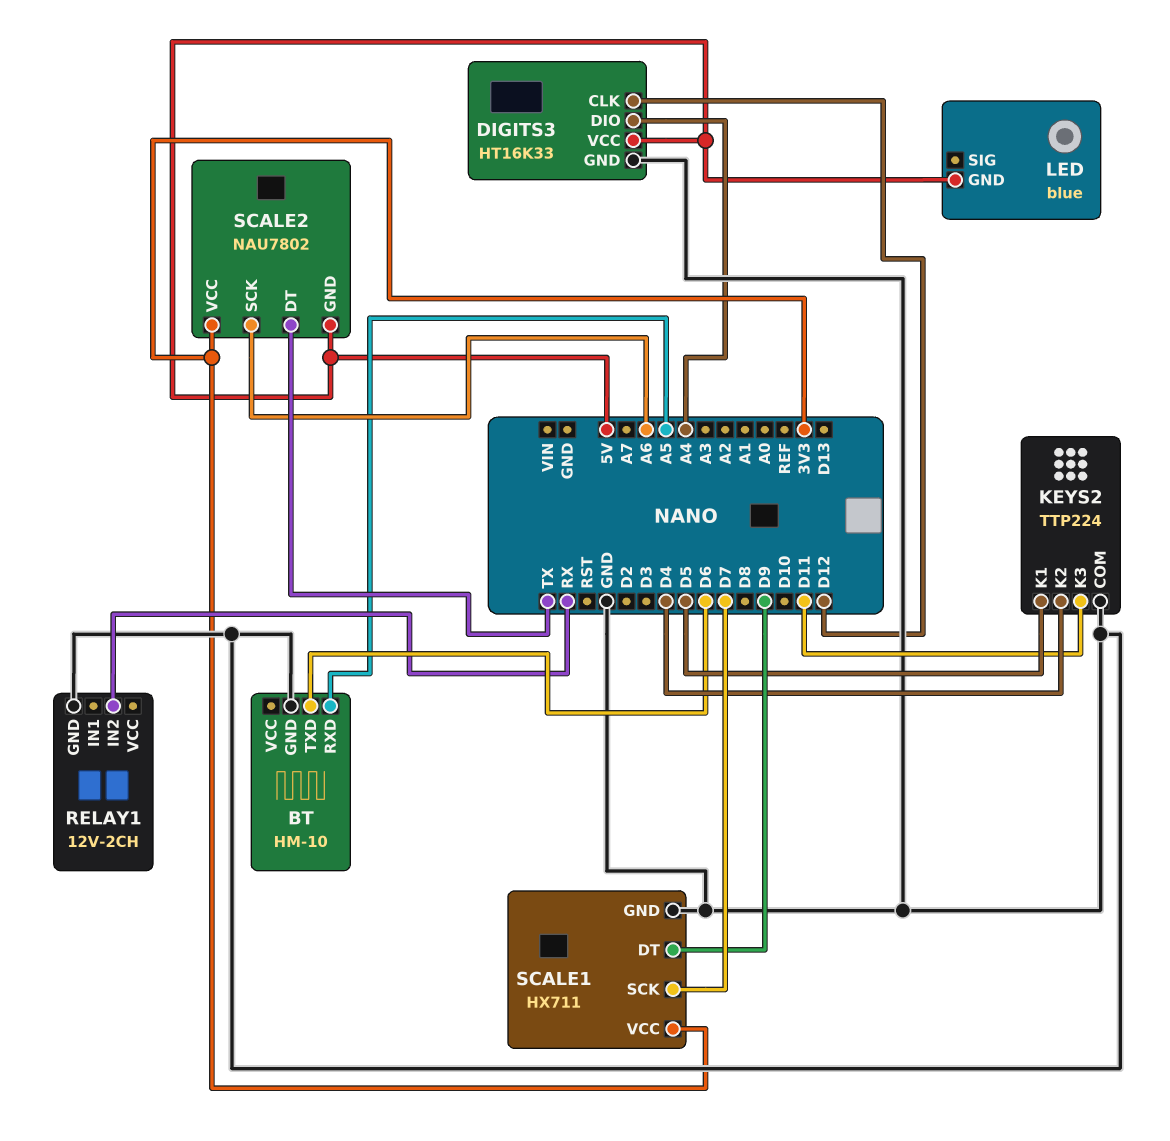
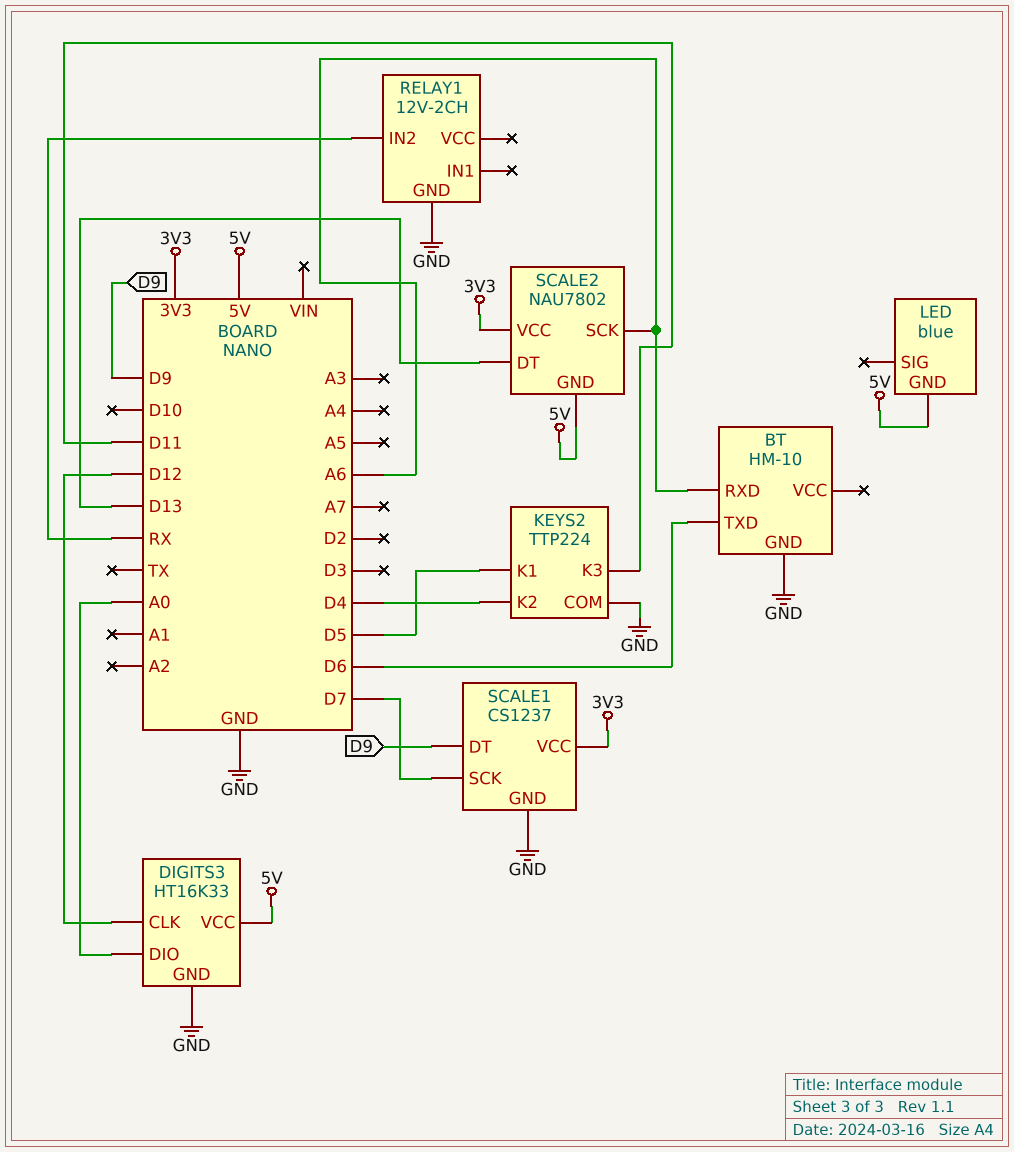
BT pin RXD: A5 -> A6
DIGITS3 pin DIO: A4 -> A0
SCALE1: HX711 -> CS1237
SCALE2 pin DT: TX -> D13

